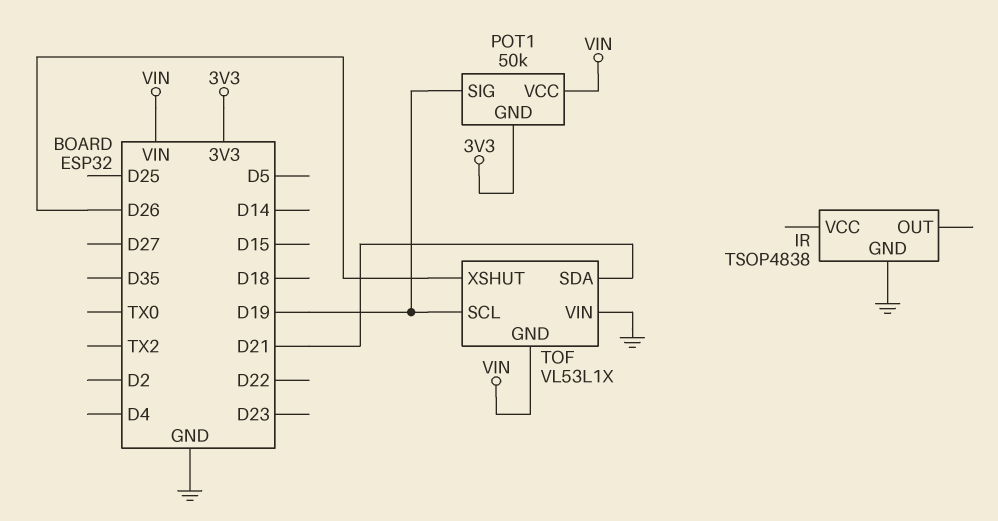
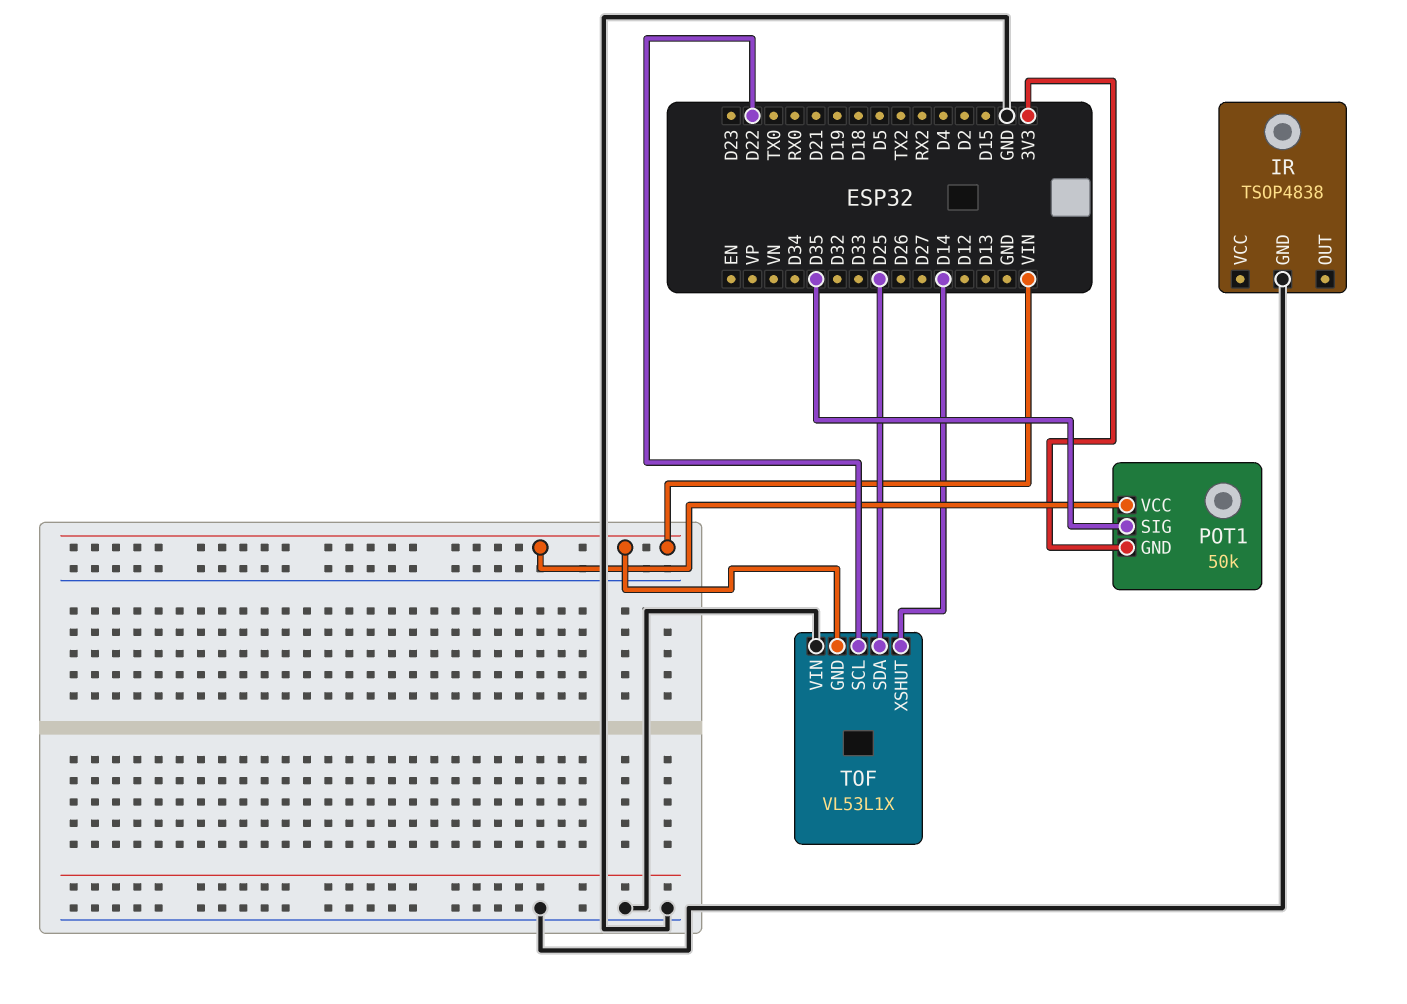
POT1 pin SIG: D19 -> D35
TOF pin SCL: D19 -> D22
TOF pin SDA: D21 -> D25
TOF pin XSHUT: D26 -> D14

